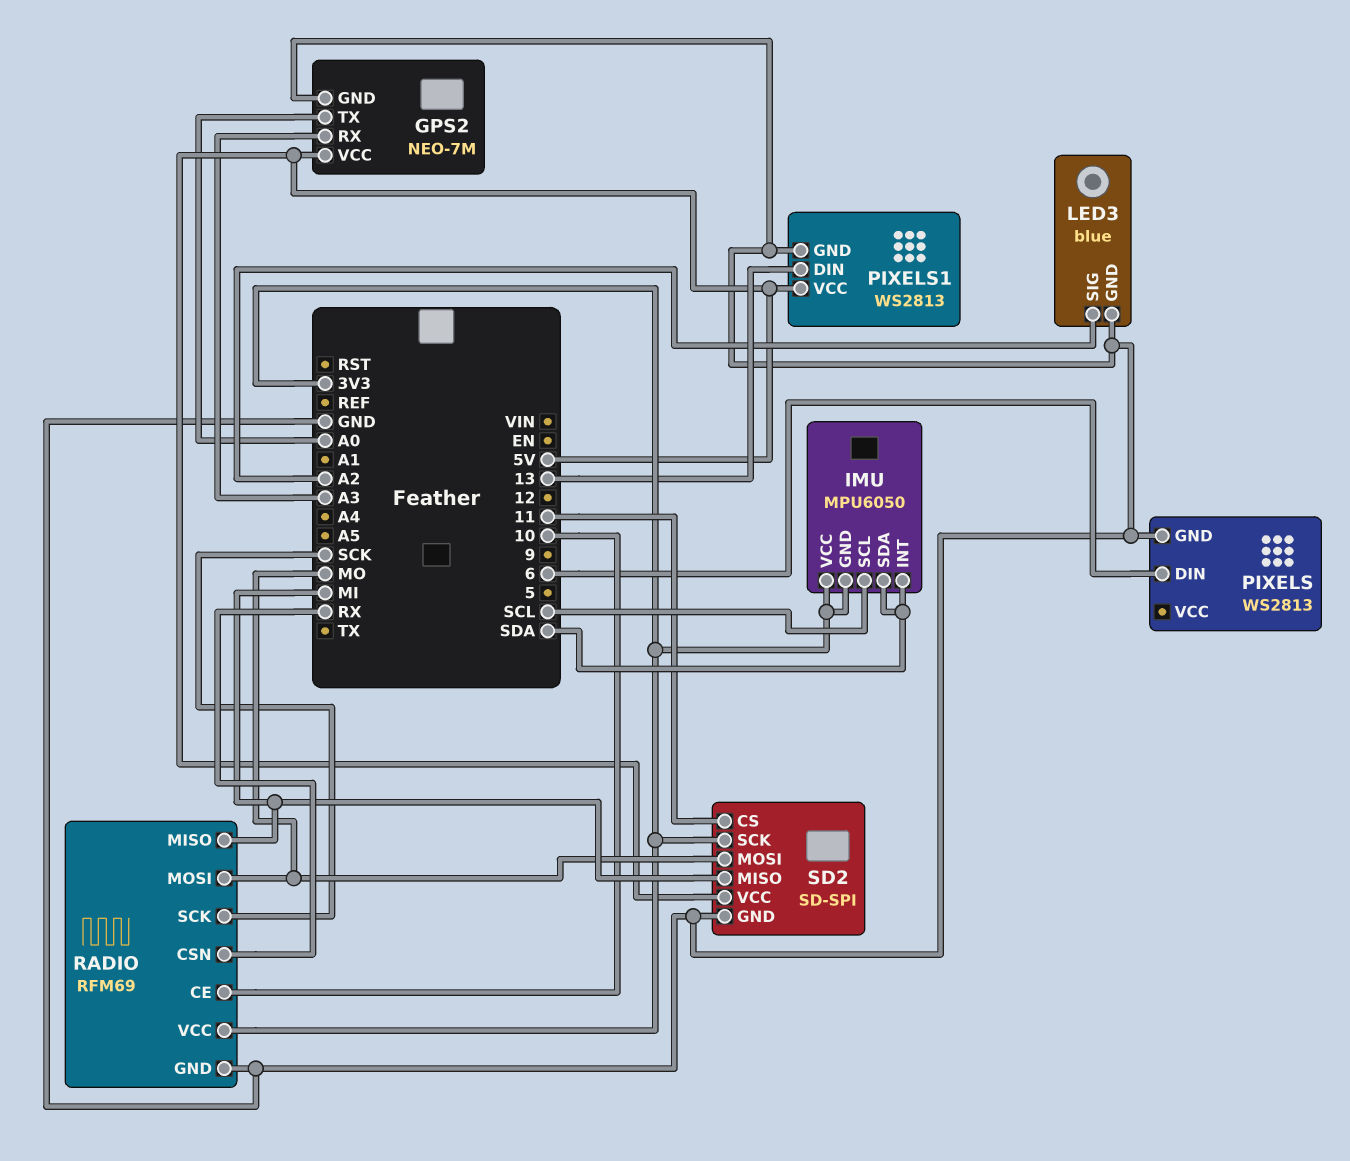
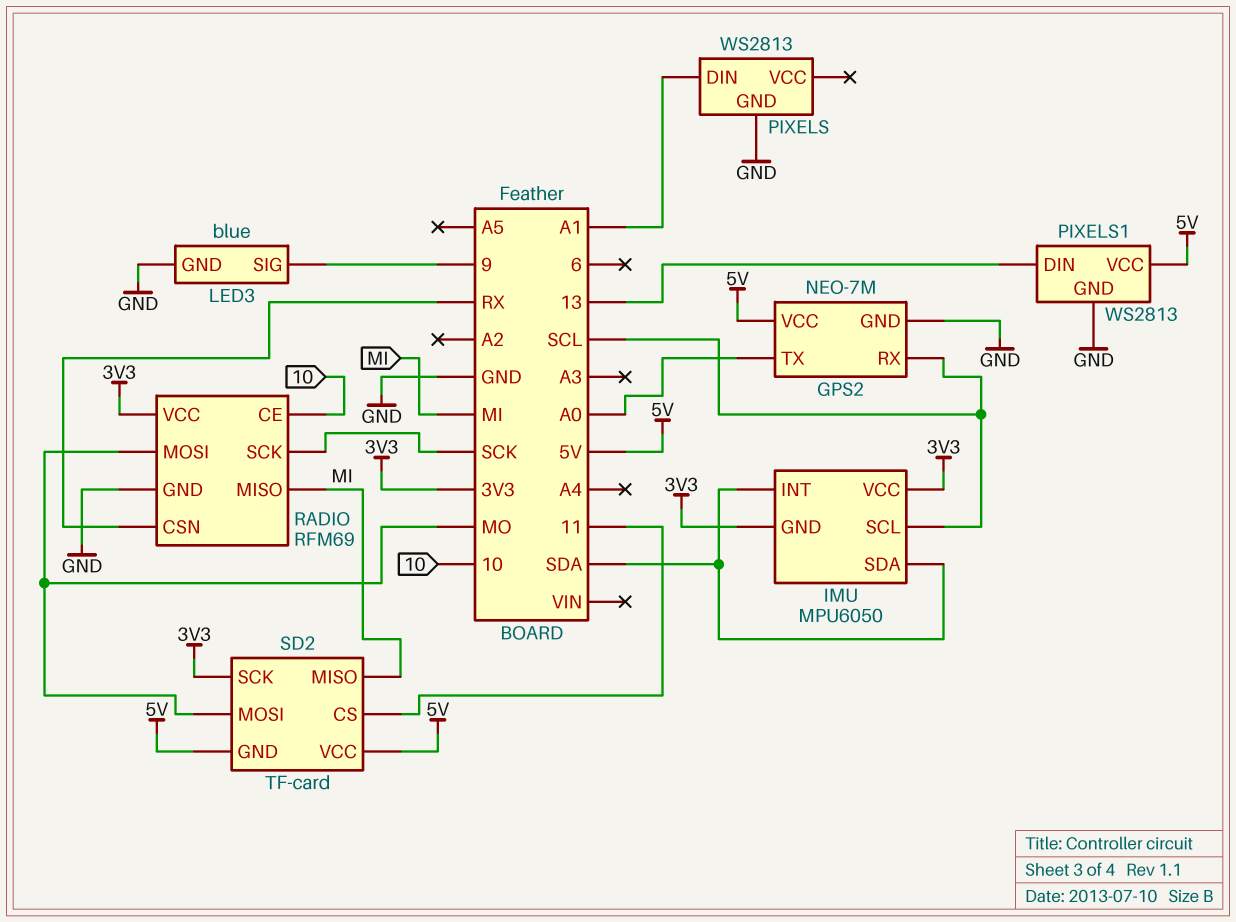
GPS2 pin RX: A3 -> SCL
LED3 pin SIG: A2 -> 9
PIXELS pin DIN: 6 -> A1
SD2: SD-SPI -> TF-card
SD2 pin GND: GND -> 5V

